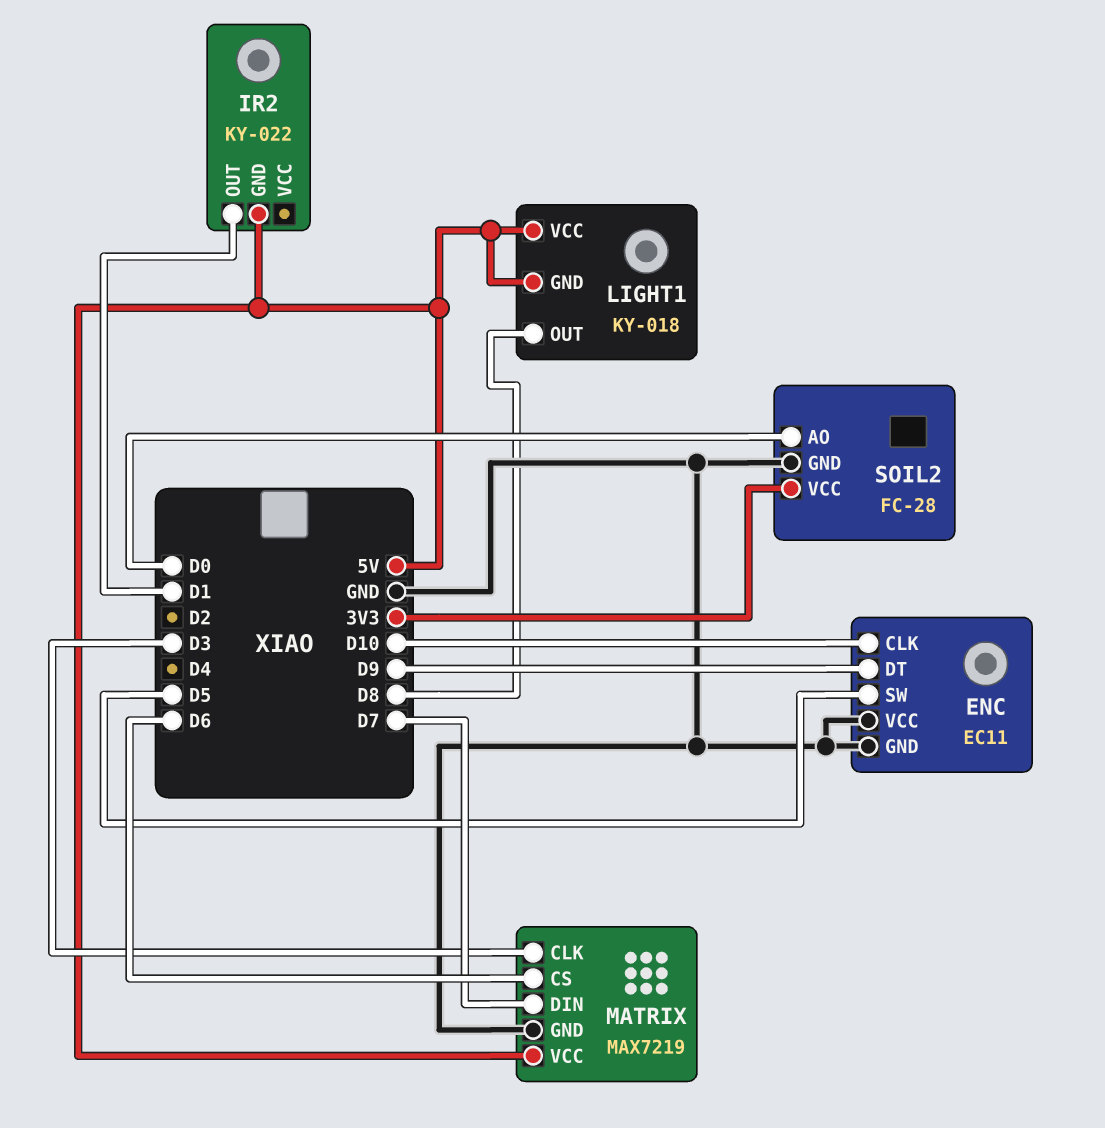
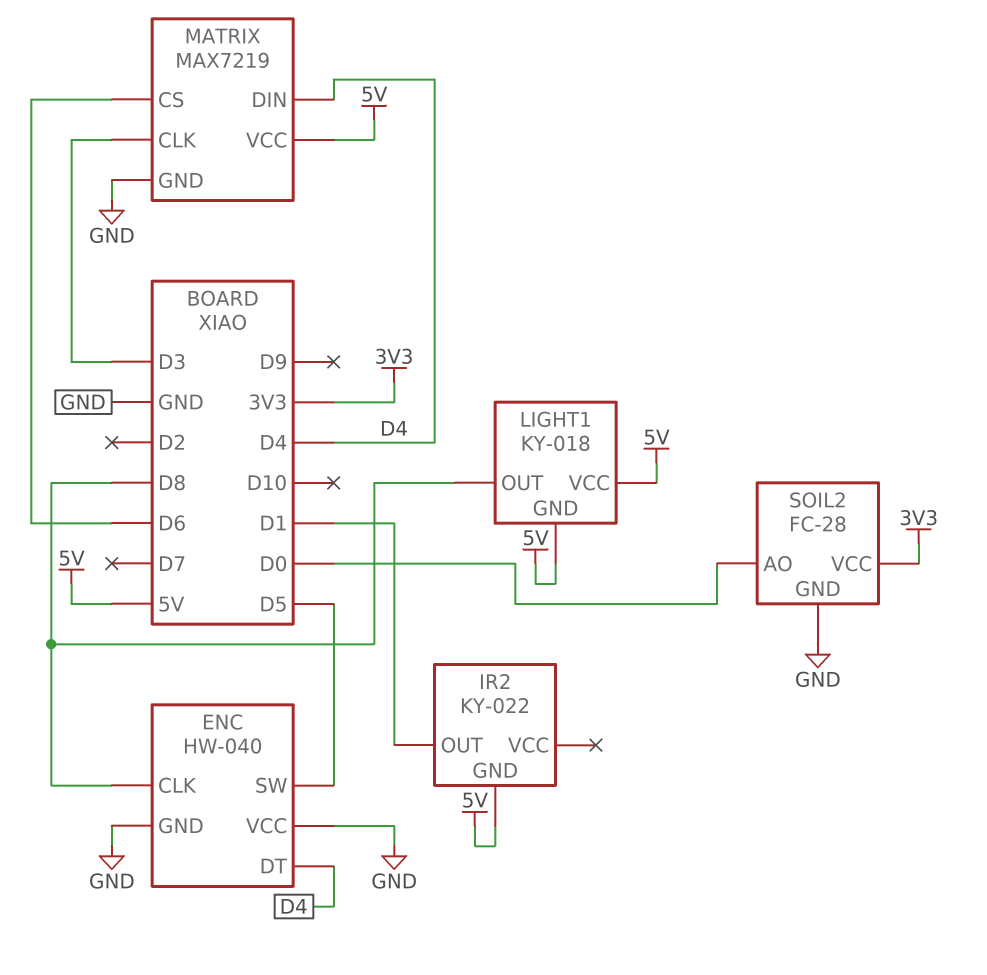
ENC: EC11 -> HW-040
ENC pin CLK: D10 -> D8
ENC pin DT: D9 -> D4
MATRIX pin DIN: D7 -> D4

